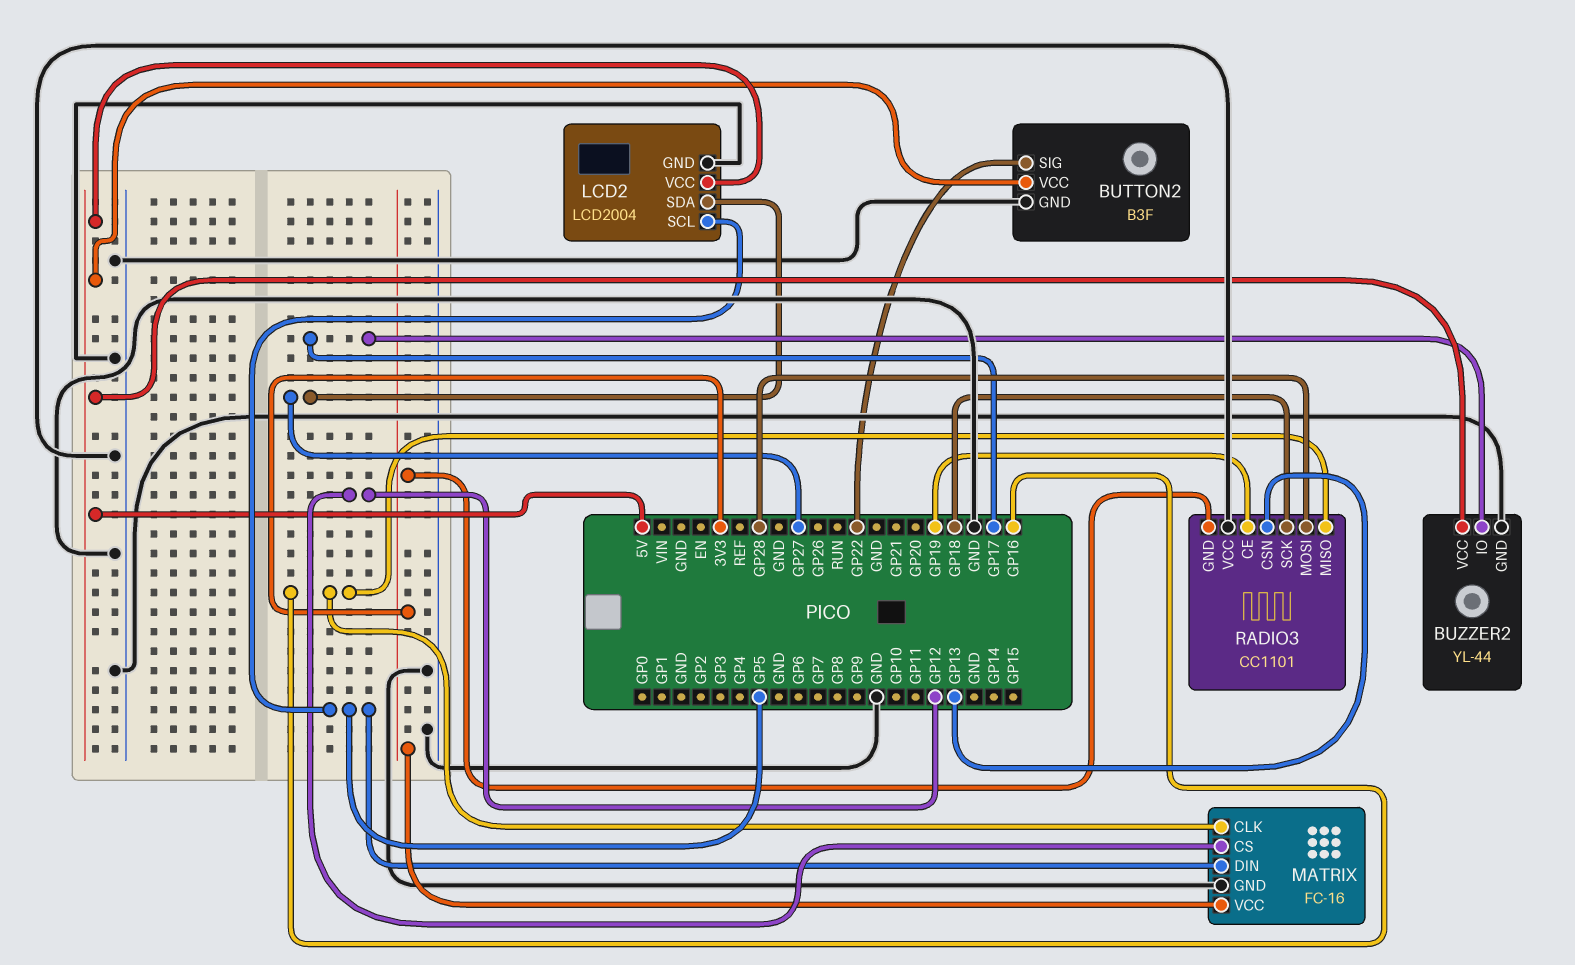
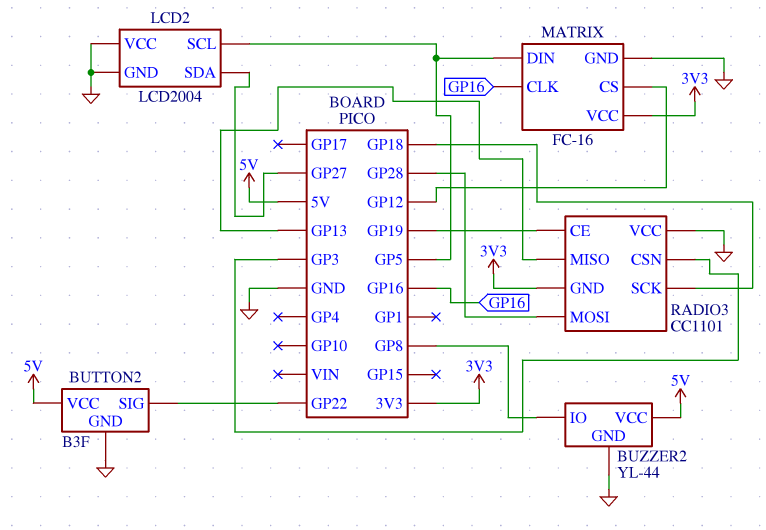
BUZZER2 pin IO: GP17 -> GP8
LCD2 pin VCC: 5V -> GND
RADIO3 pin CSN: GP13 -> GP3
RADIO3 pin MISO: GP16 -> GP13

